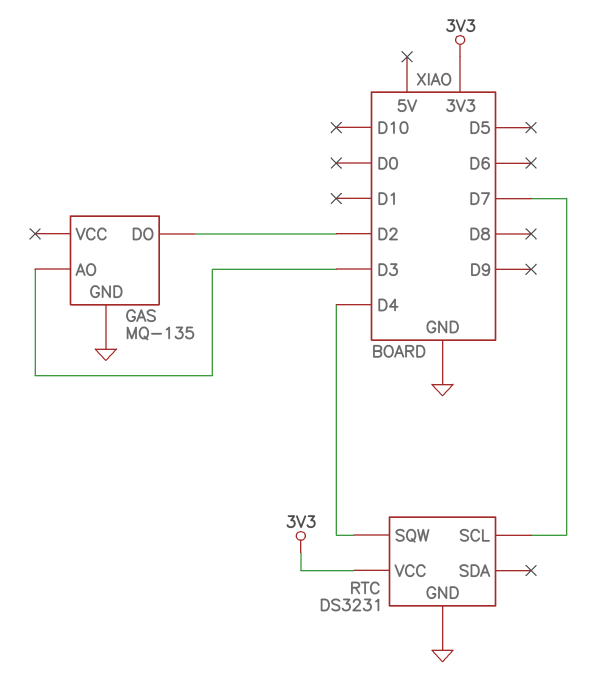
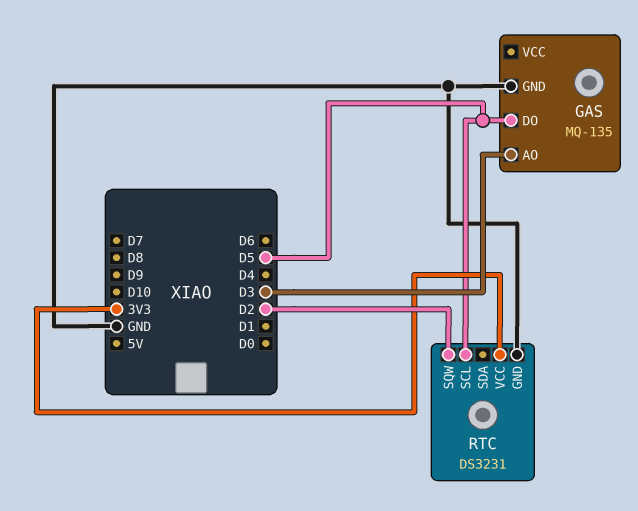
GAS pin DO: D2 -> D5
RTC pin SCL: D7 -> D5
RTC pin SQW: D4 -> D2

